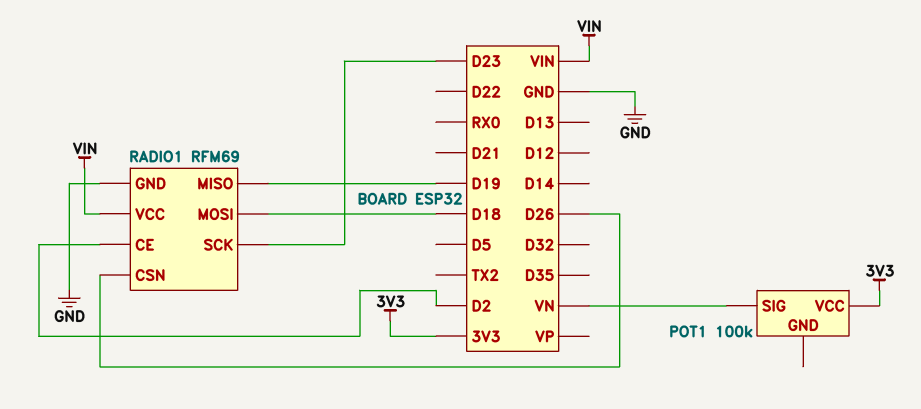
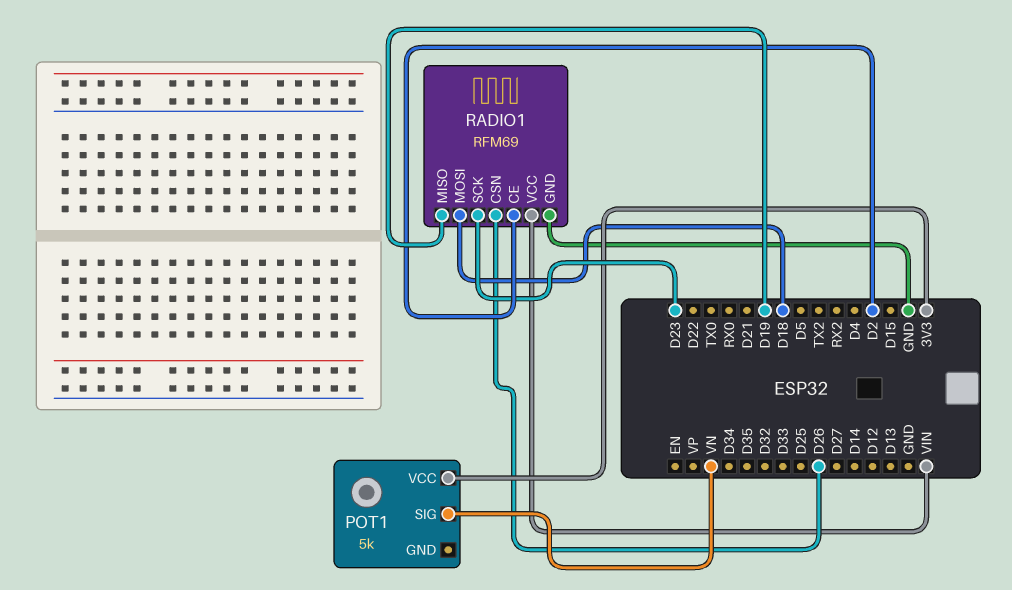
POT1: 100k -> 5k

